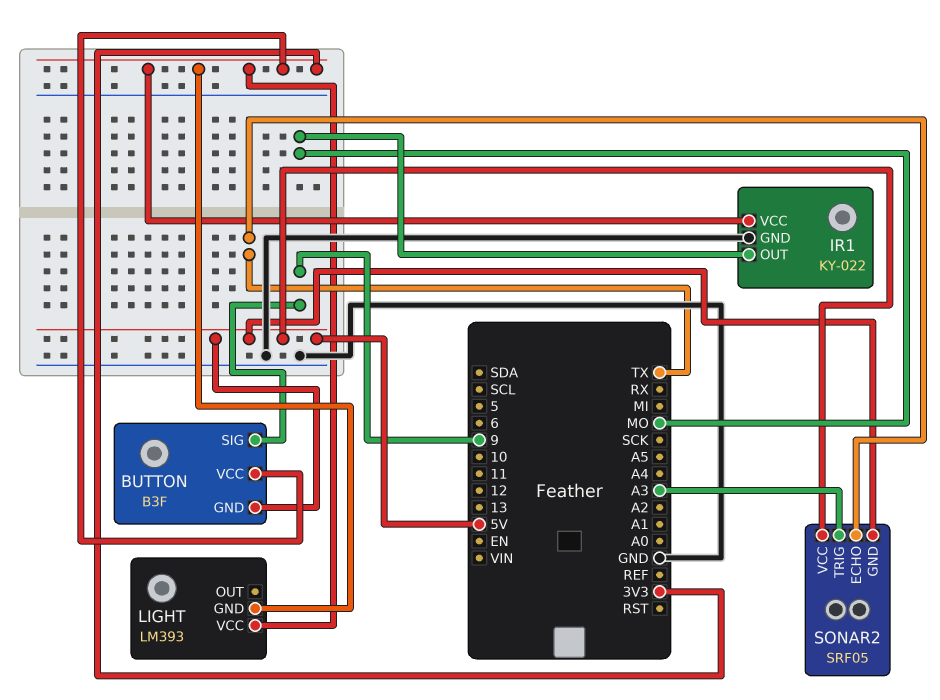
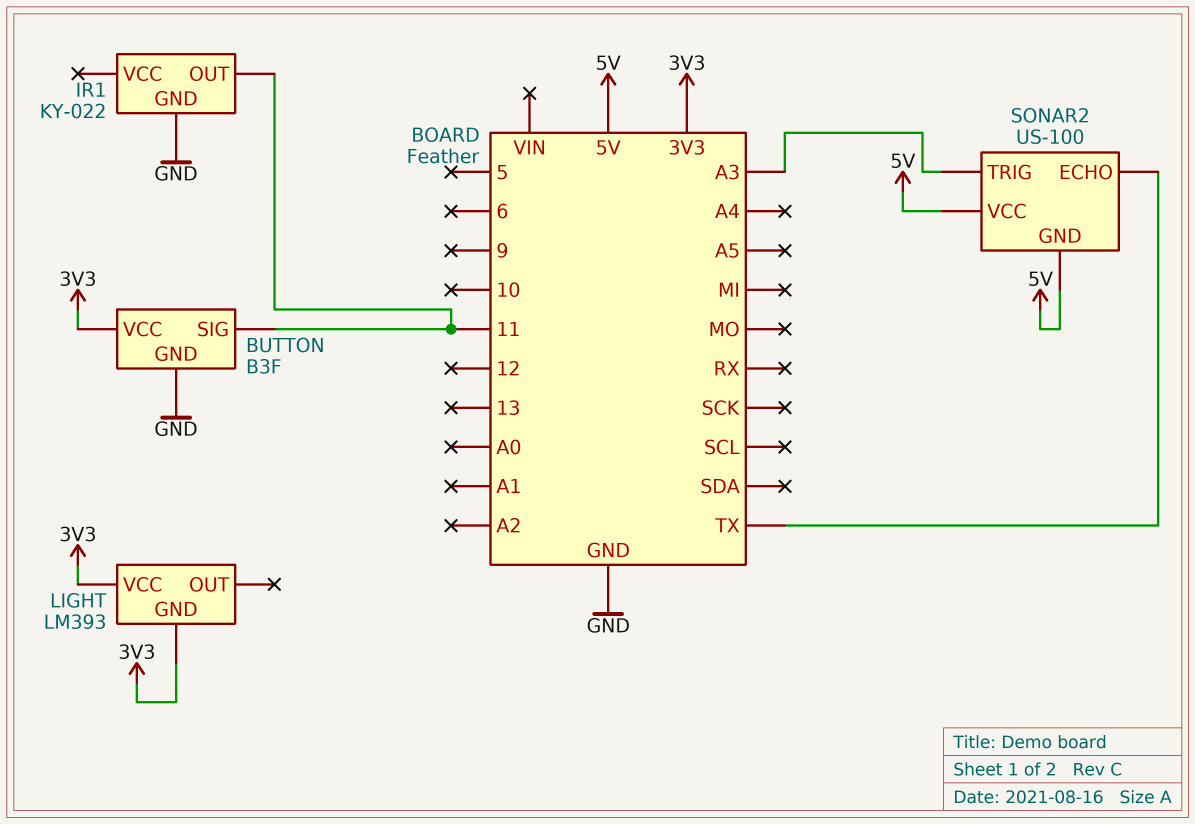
BUTTON pin GND: 5V -> GND
BUTTON pin SIG: 9 -> 11
IR1 pin OUT: MO -> 11
IR1 pin VCC: 3V3 -> none
SONAR2: SRF05 -> US-100

